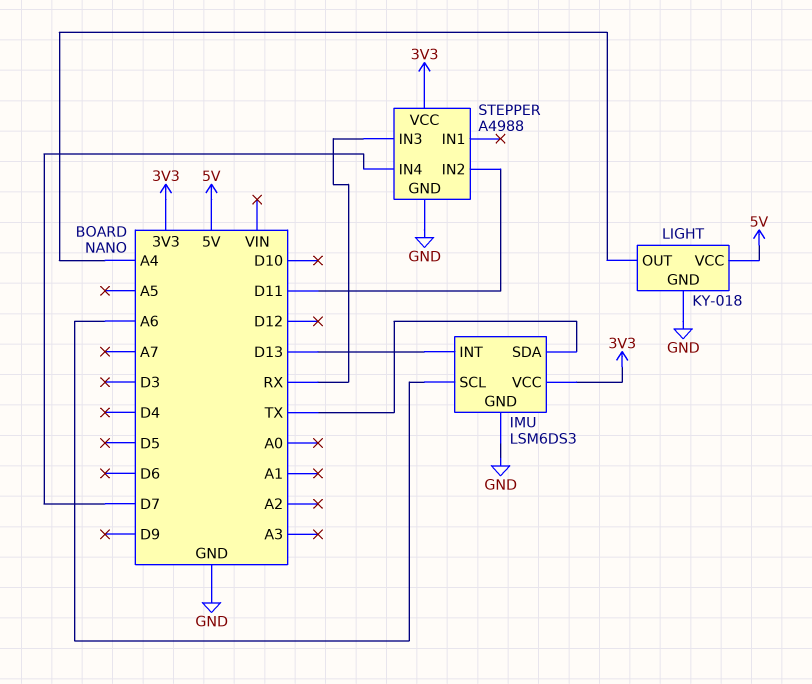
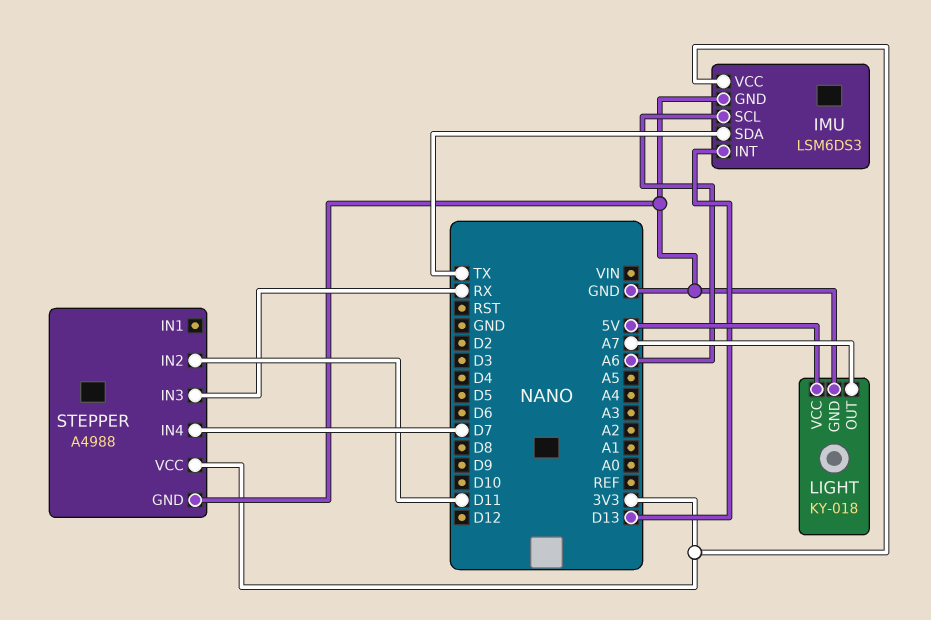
LIGHT pin OUT: A4 -> A7

